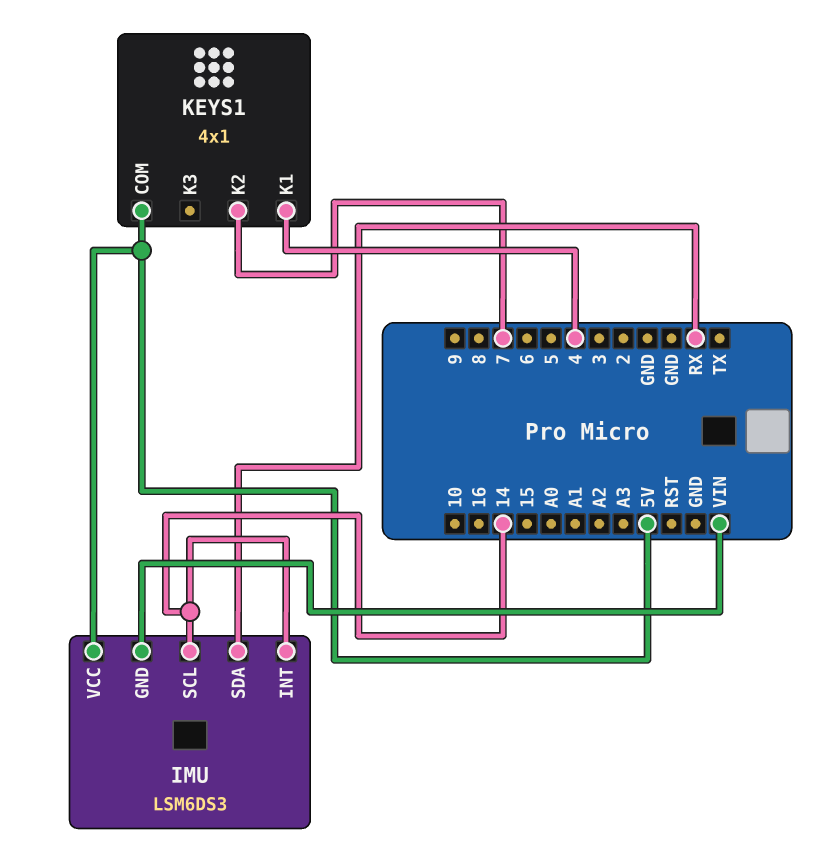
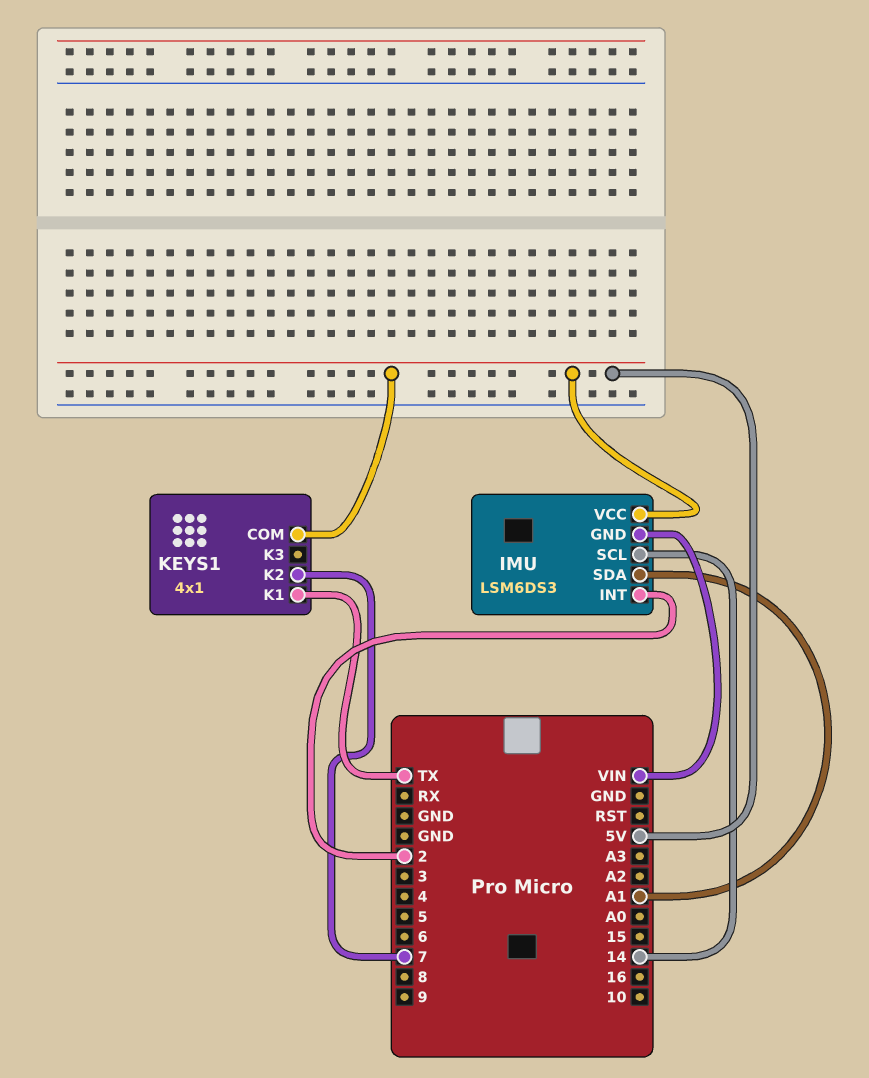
IMU pin INT: 14 -> 2
IMU pin SDA: RX -> A1
KEYS1 pin K1: 4 -> TX

